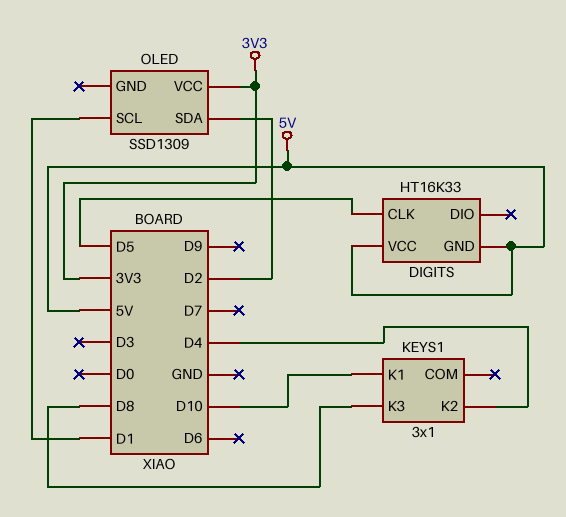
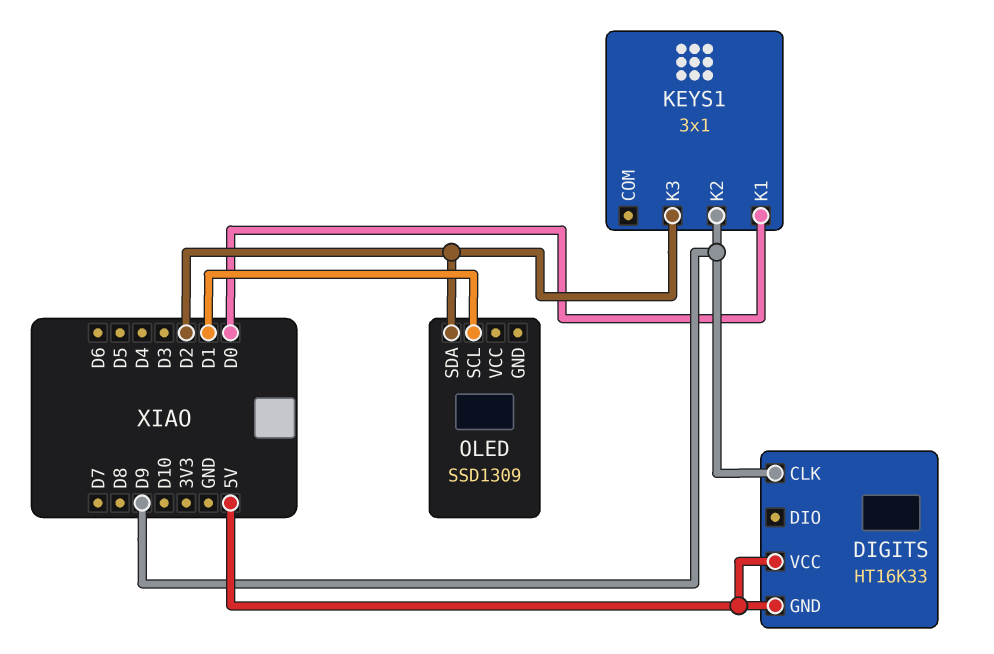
DIGITS pin CLK: D5 -> D9
KEYS1 pin K1: D10 -> D0
KEYS1 pin K2: D4 -> D9
KEYS1 pin K3: D8 -> D2
OLED pin VCC: 3V3 -> none

